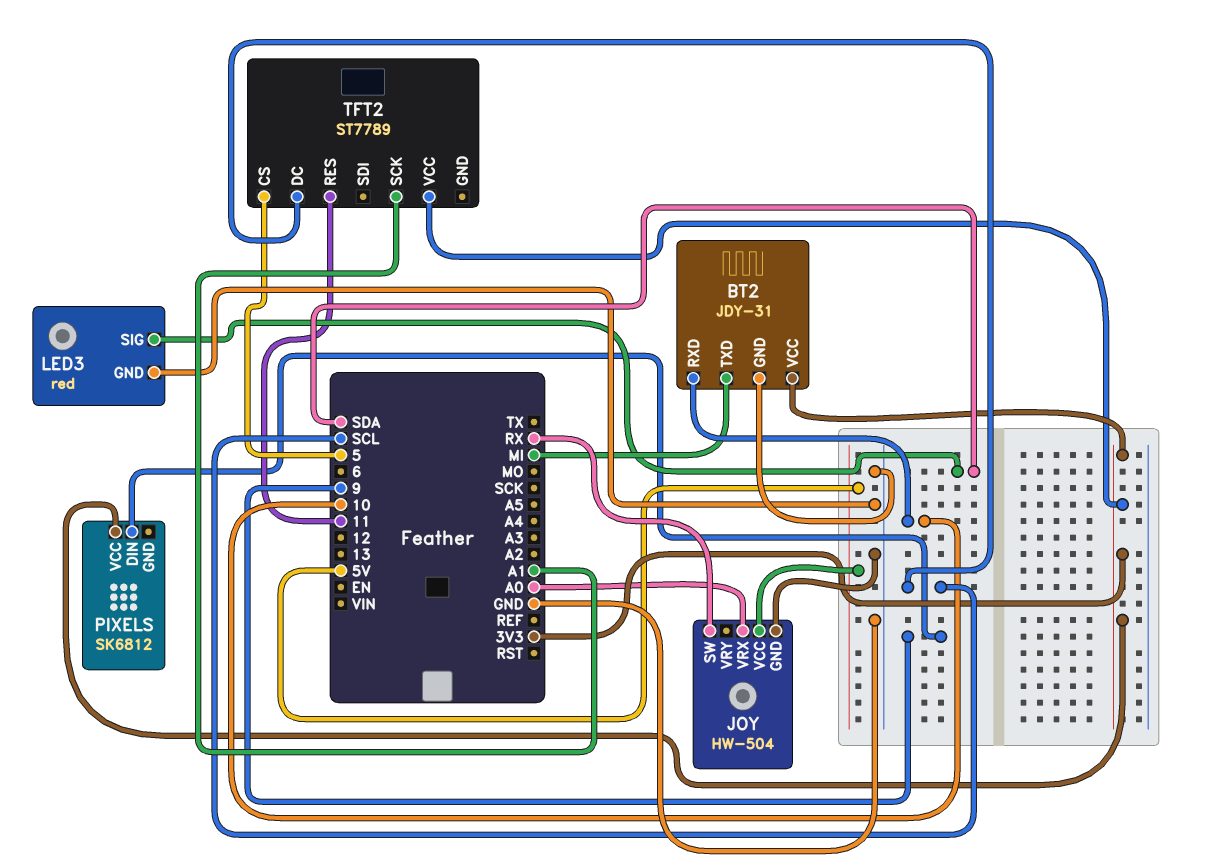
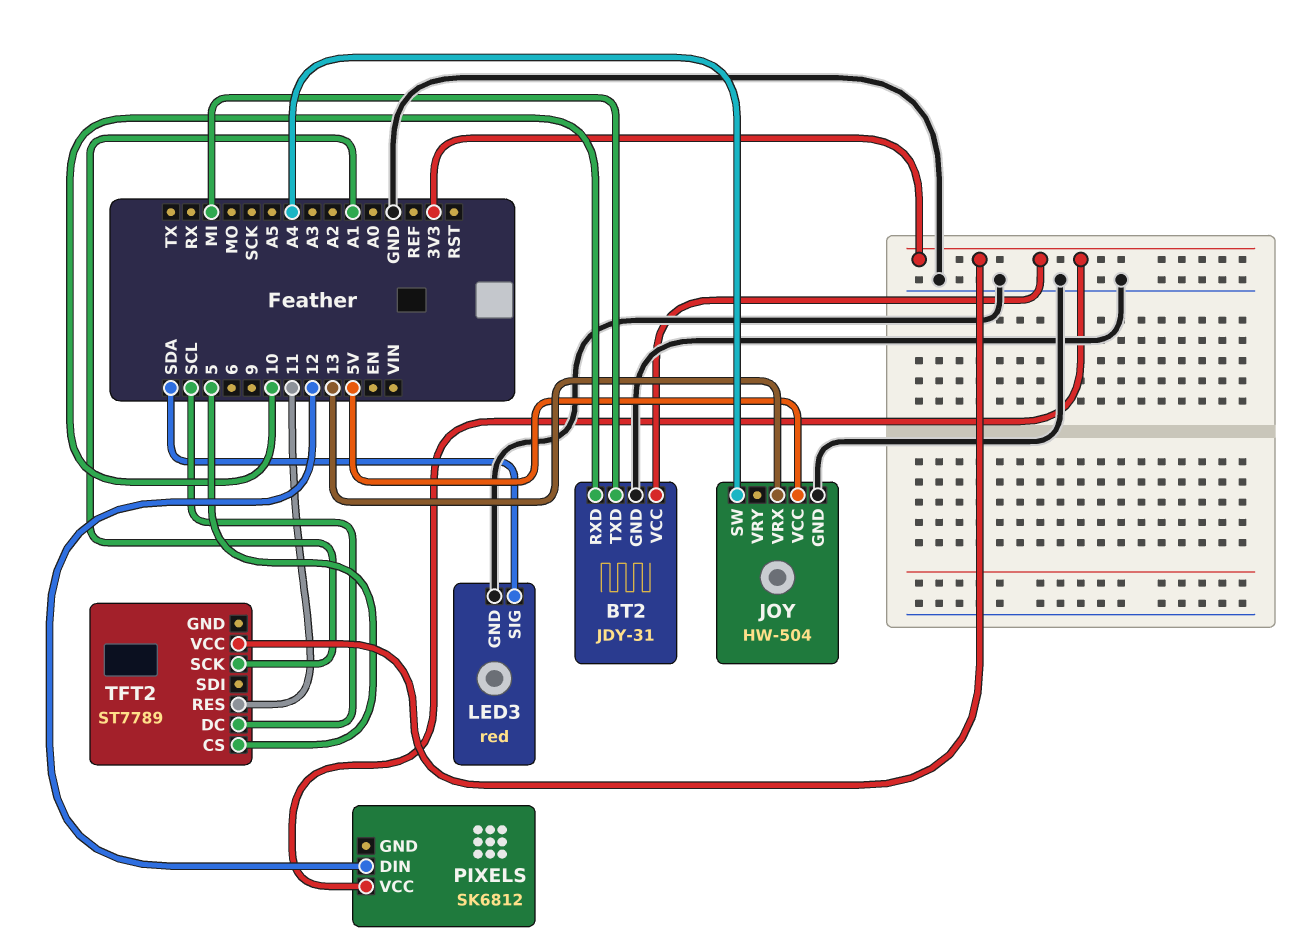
JOY pin SW: RX -> A4
JOY pin VRX: A0 -> 13
PIXELS pin DIN: 9 -> 12

